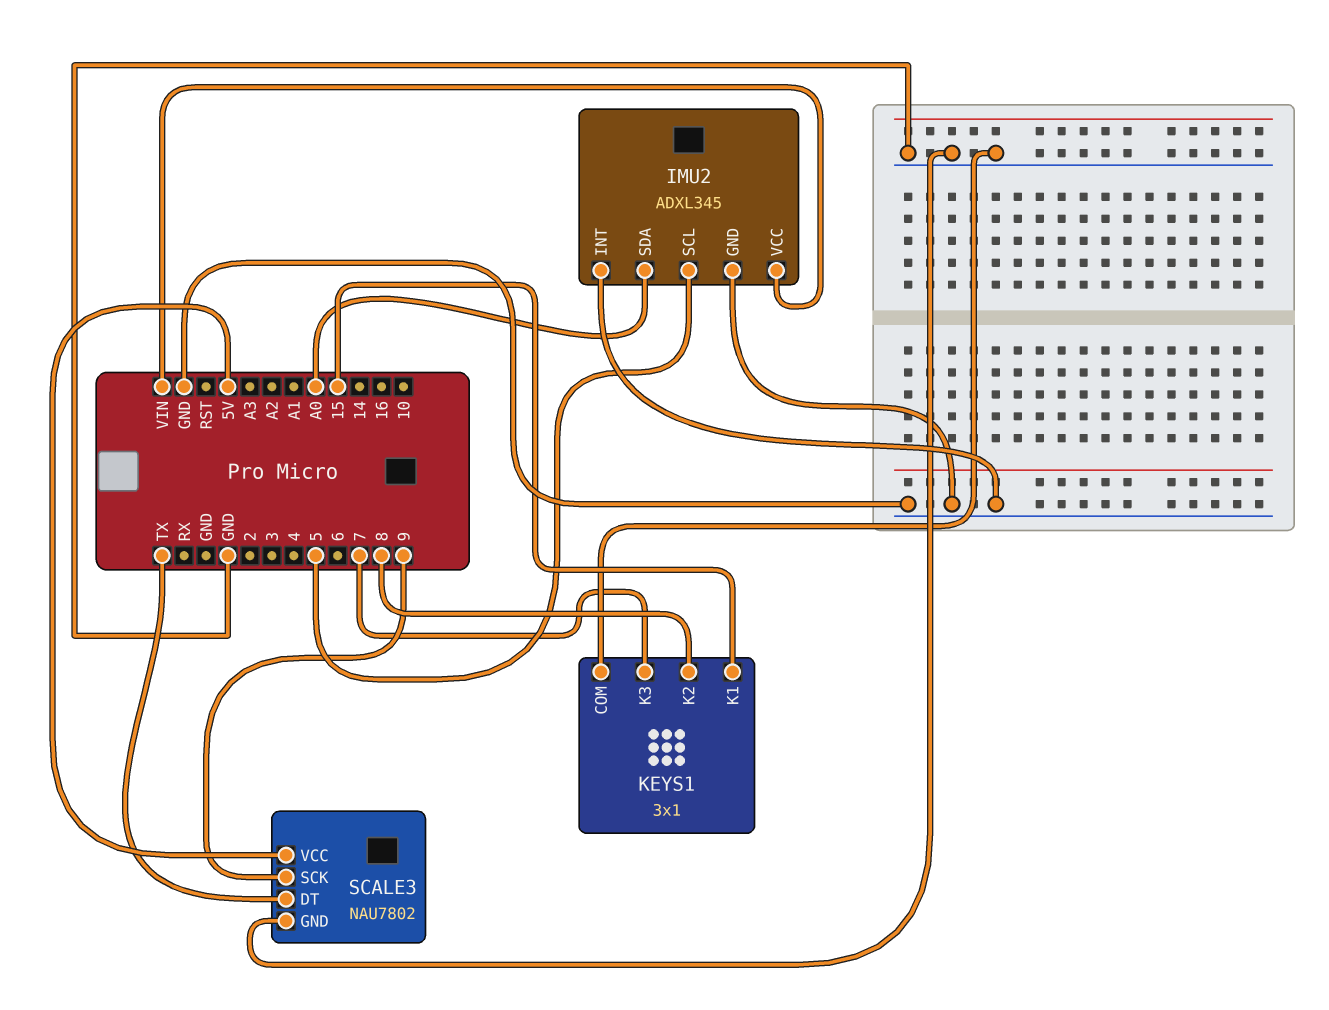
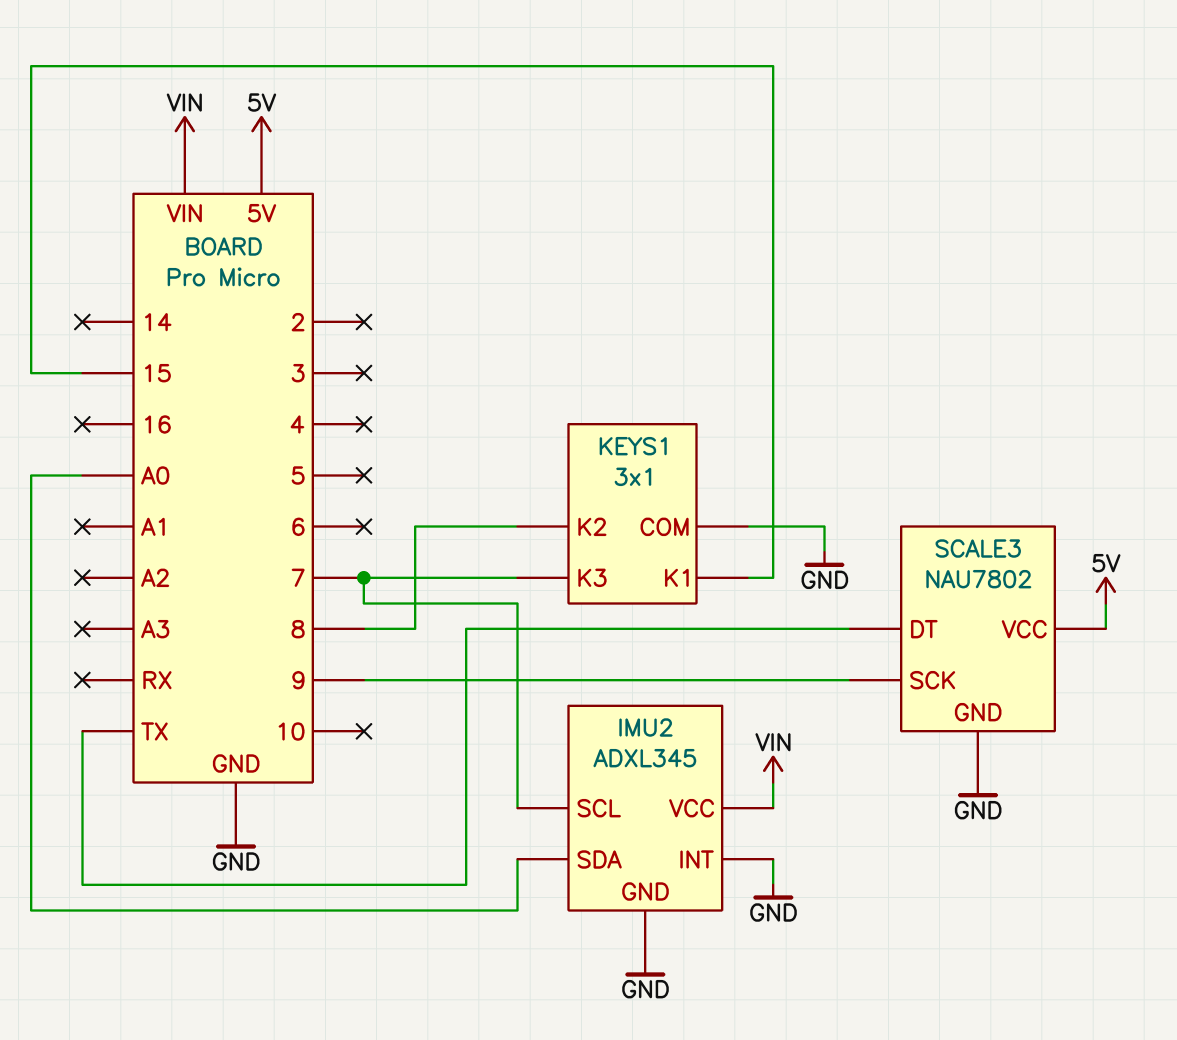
IMU2 pin SCL: 5 -> 7

